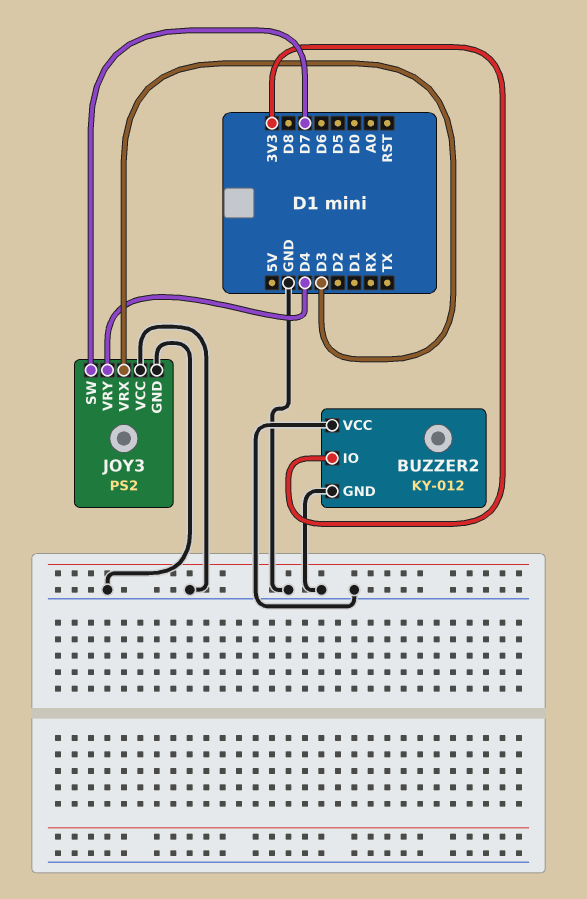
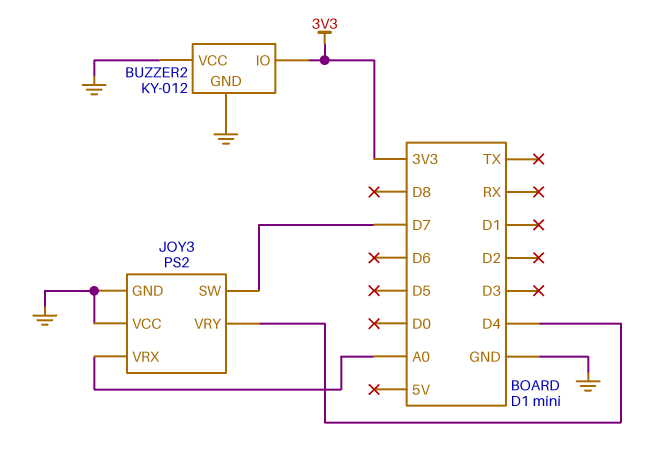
JOY3 pin VRX: D3 -> A0

